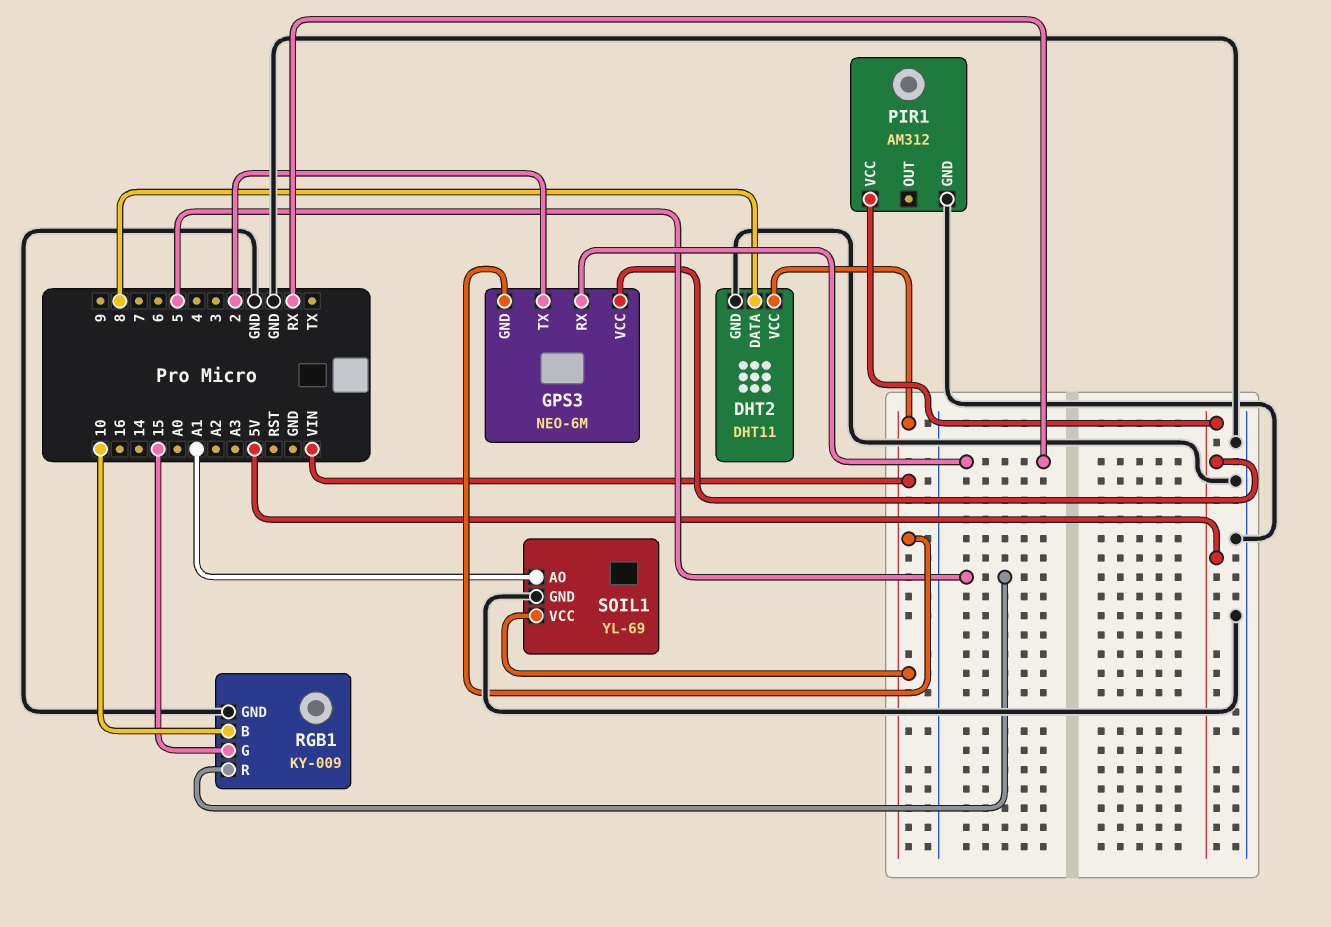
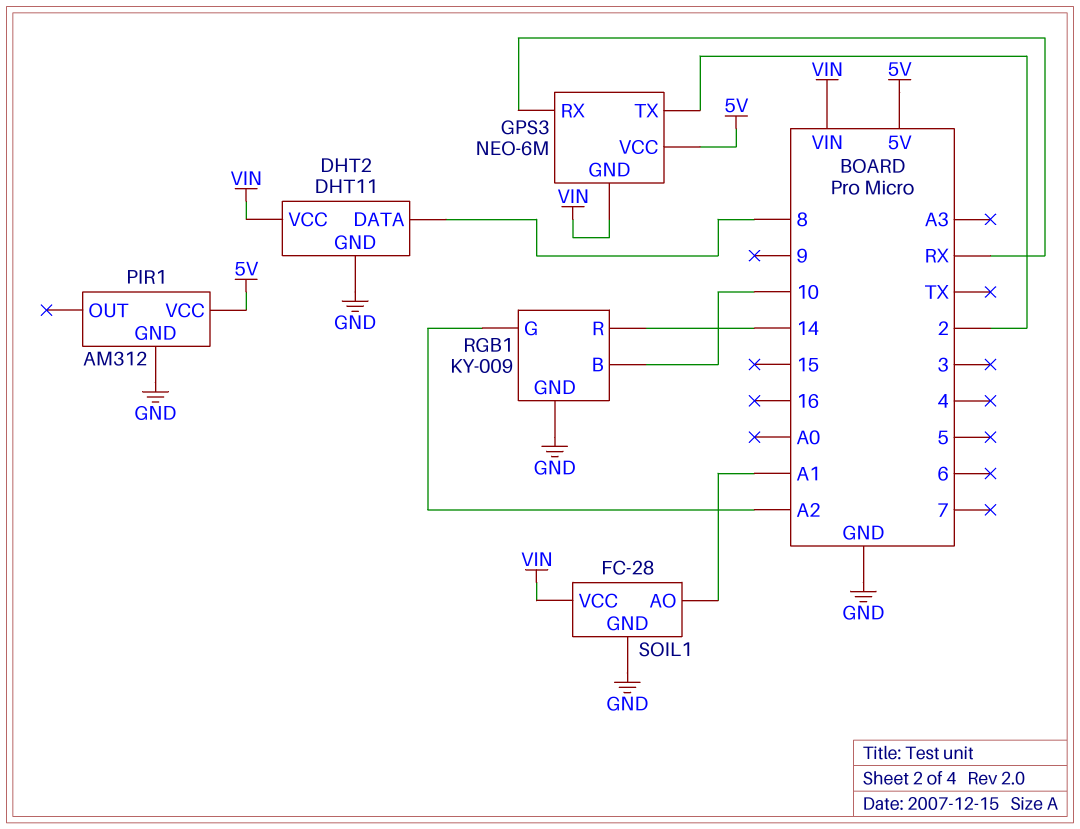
RGB1 pin G: 15 -> A2
RGB1 pin R: 5 -> 14
SOIL1: YL-69 -> FC-28

